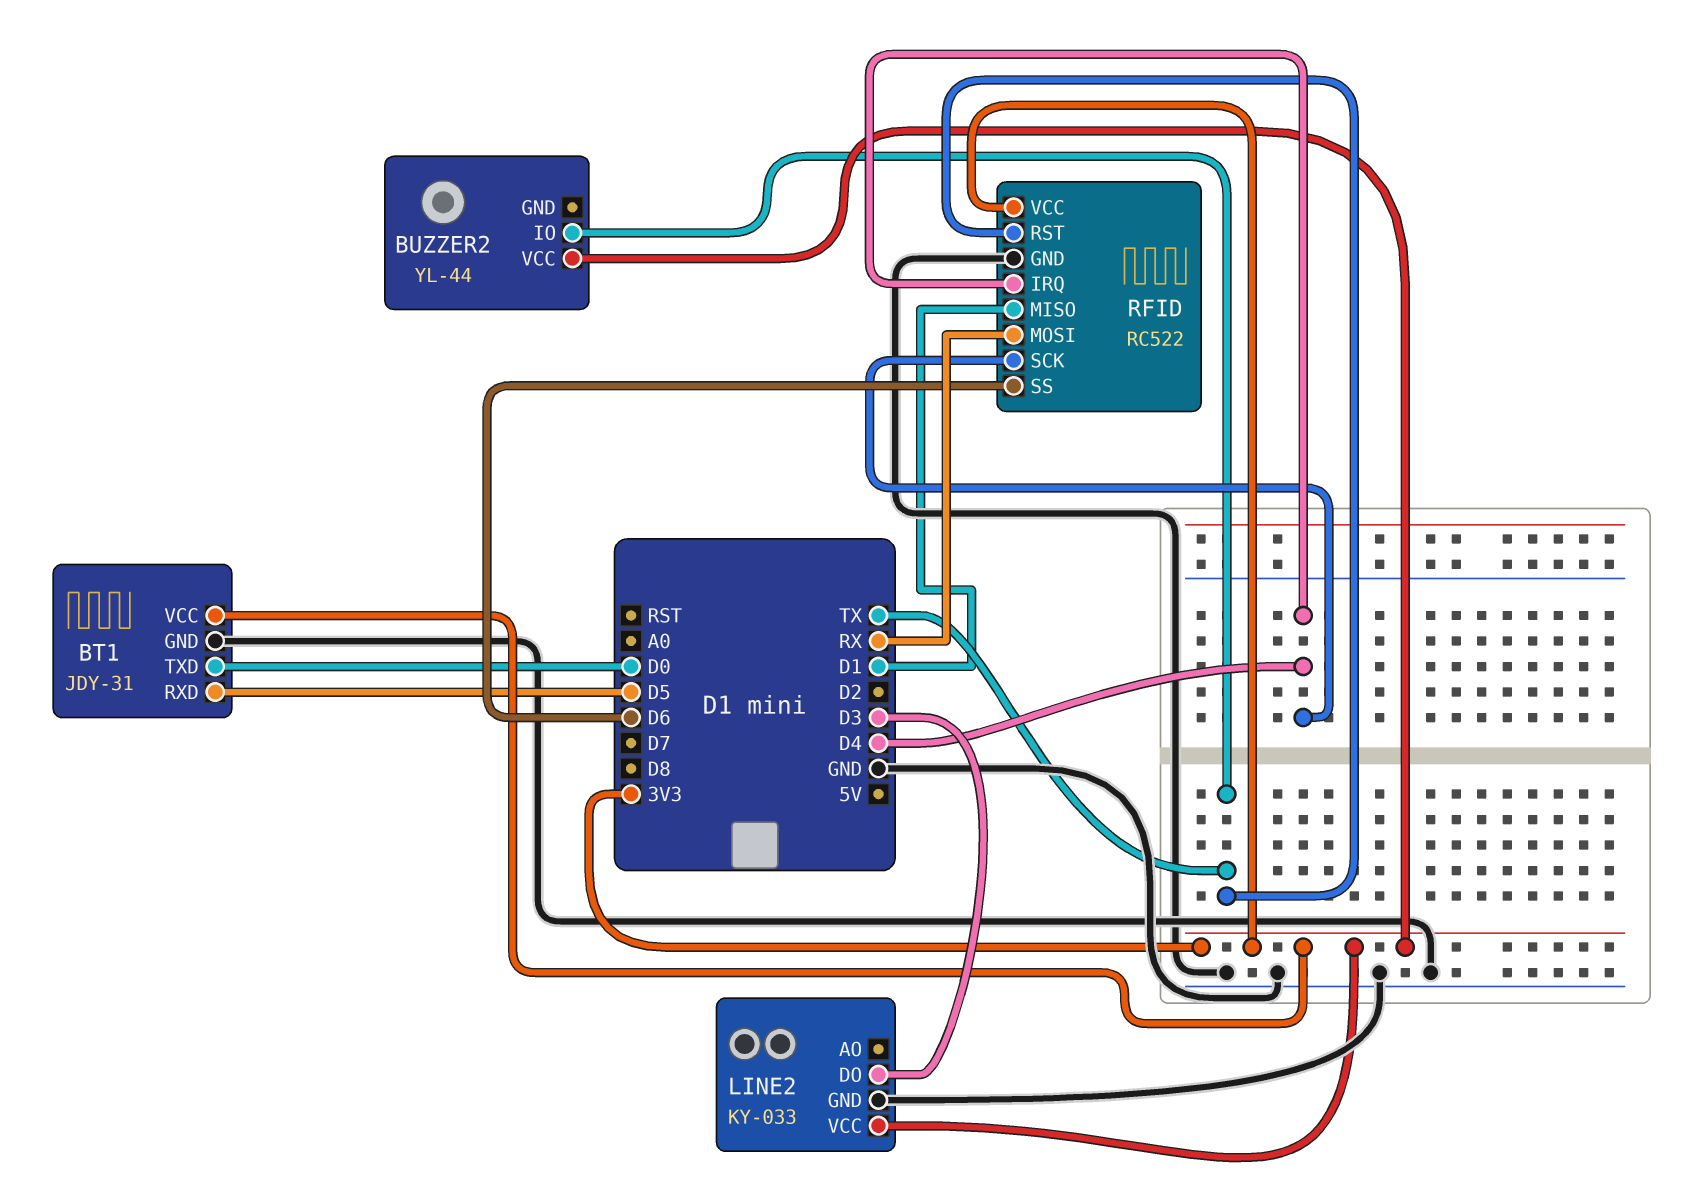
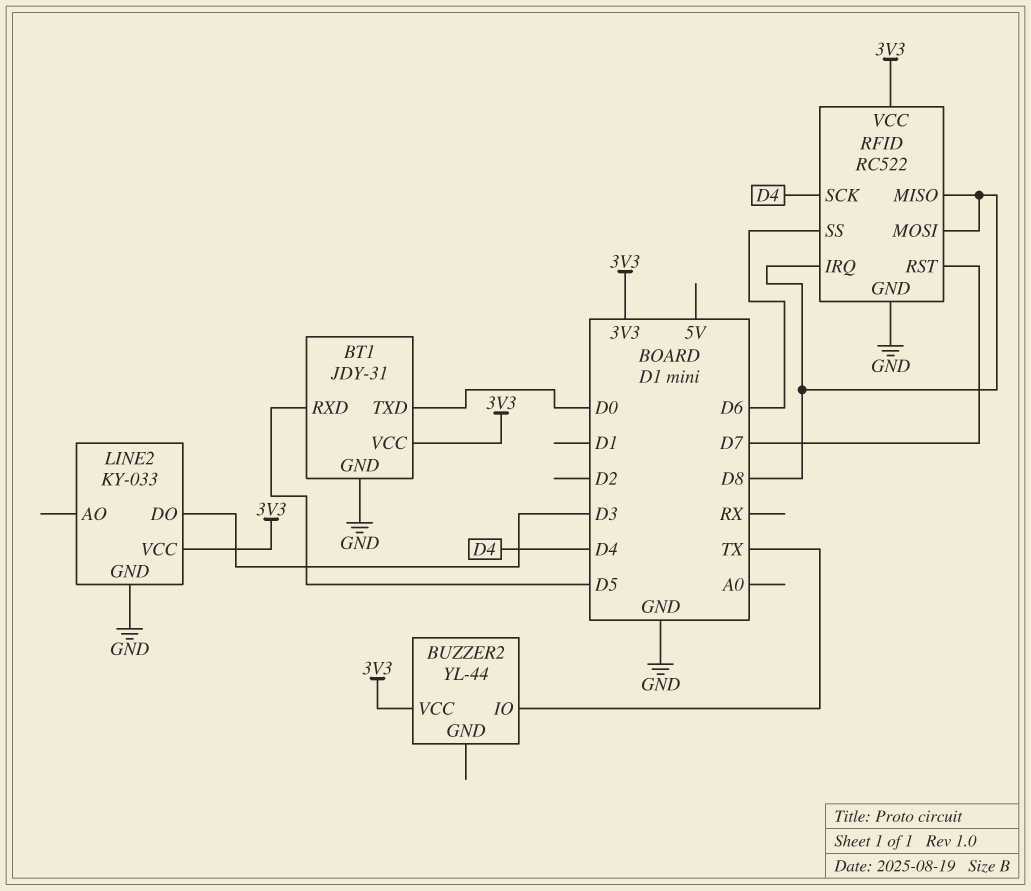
RFID pin IRQ: D4 -> D8
RFID pin MISO: D1 -> D8
RFID pin MOSI: RX -> D8
RFID pin RST: TX -> D7

